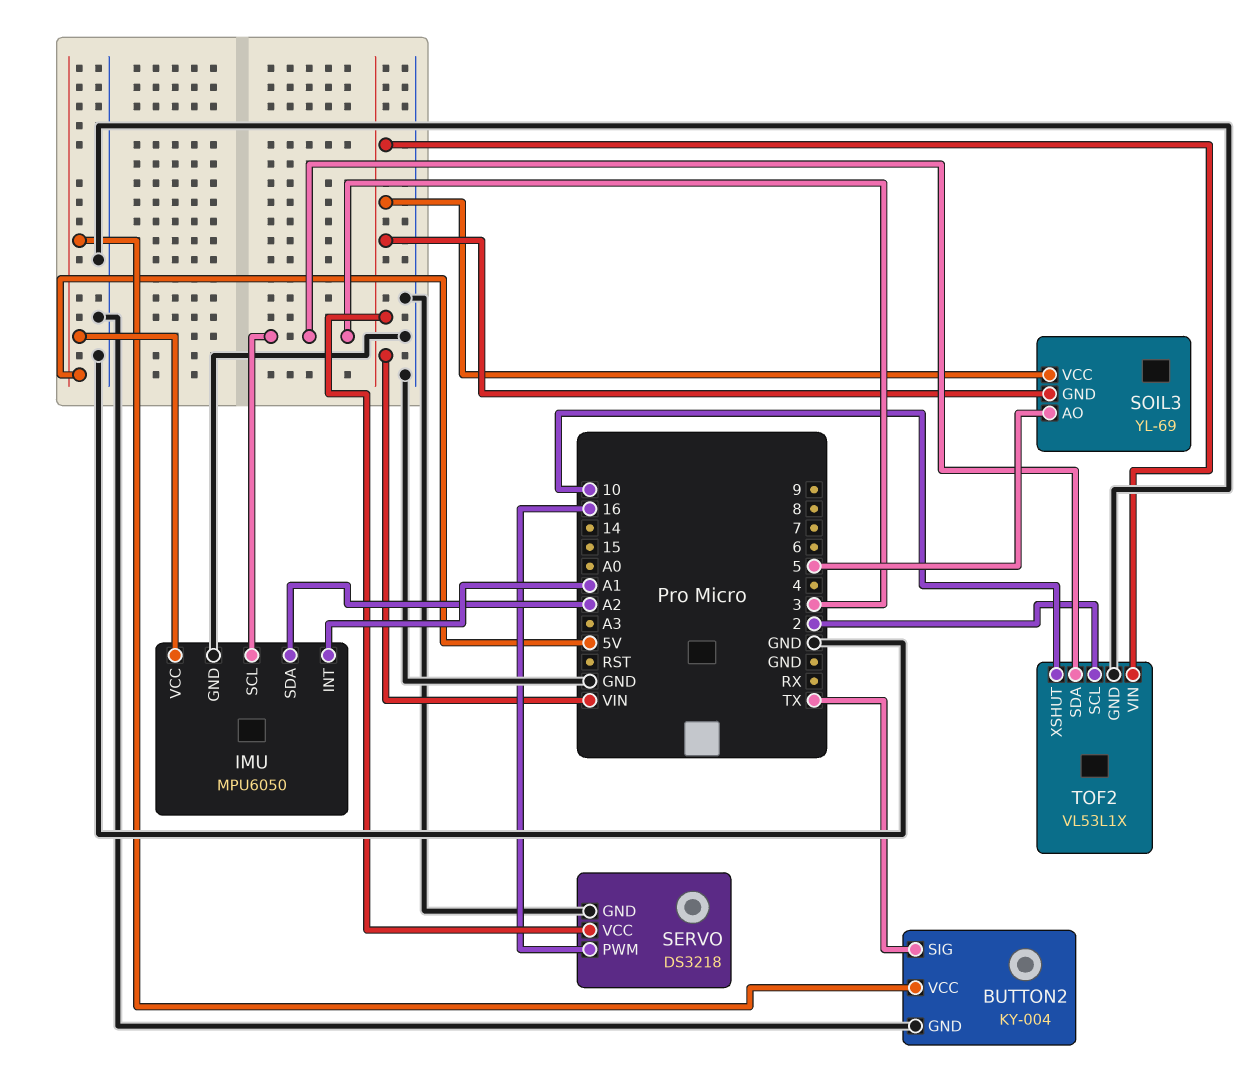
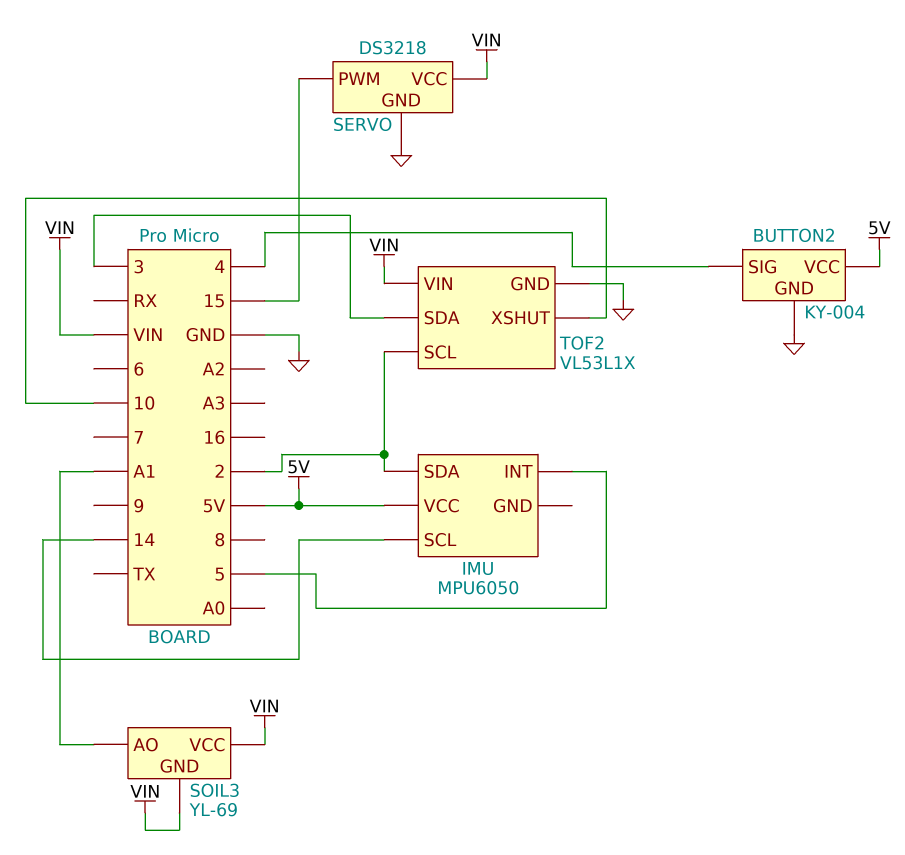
BUTTON2 pin SIG: TX -> 4
IMU pin GND: GND -> none
IMU pin INT: A1 -> 5
IMU pin SCL: 3 -> 14
IMU pin SDA: A2 -> 2
SERVO pin PWM: 16 -> 15
SOIL3 pin AO: 5 -> A1

